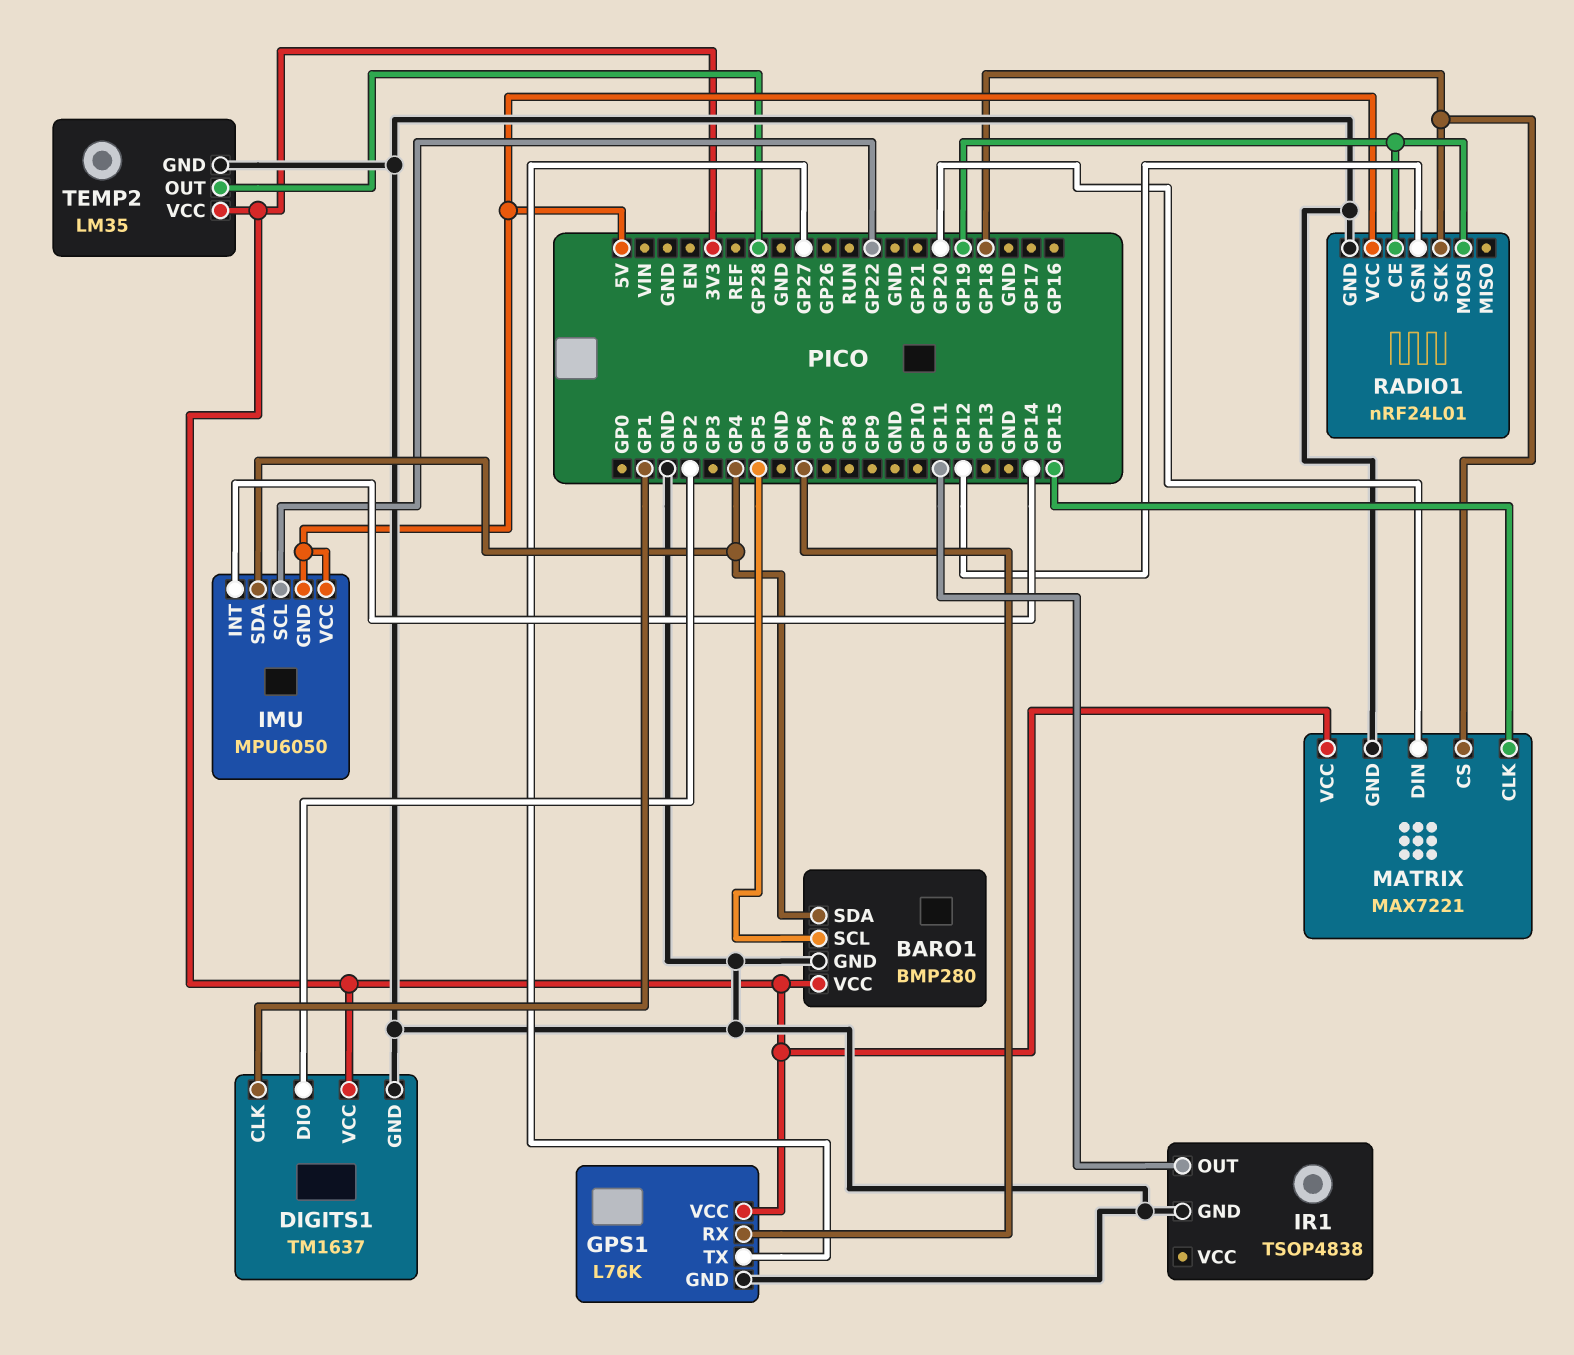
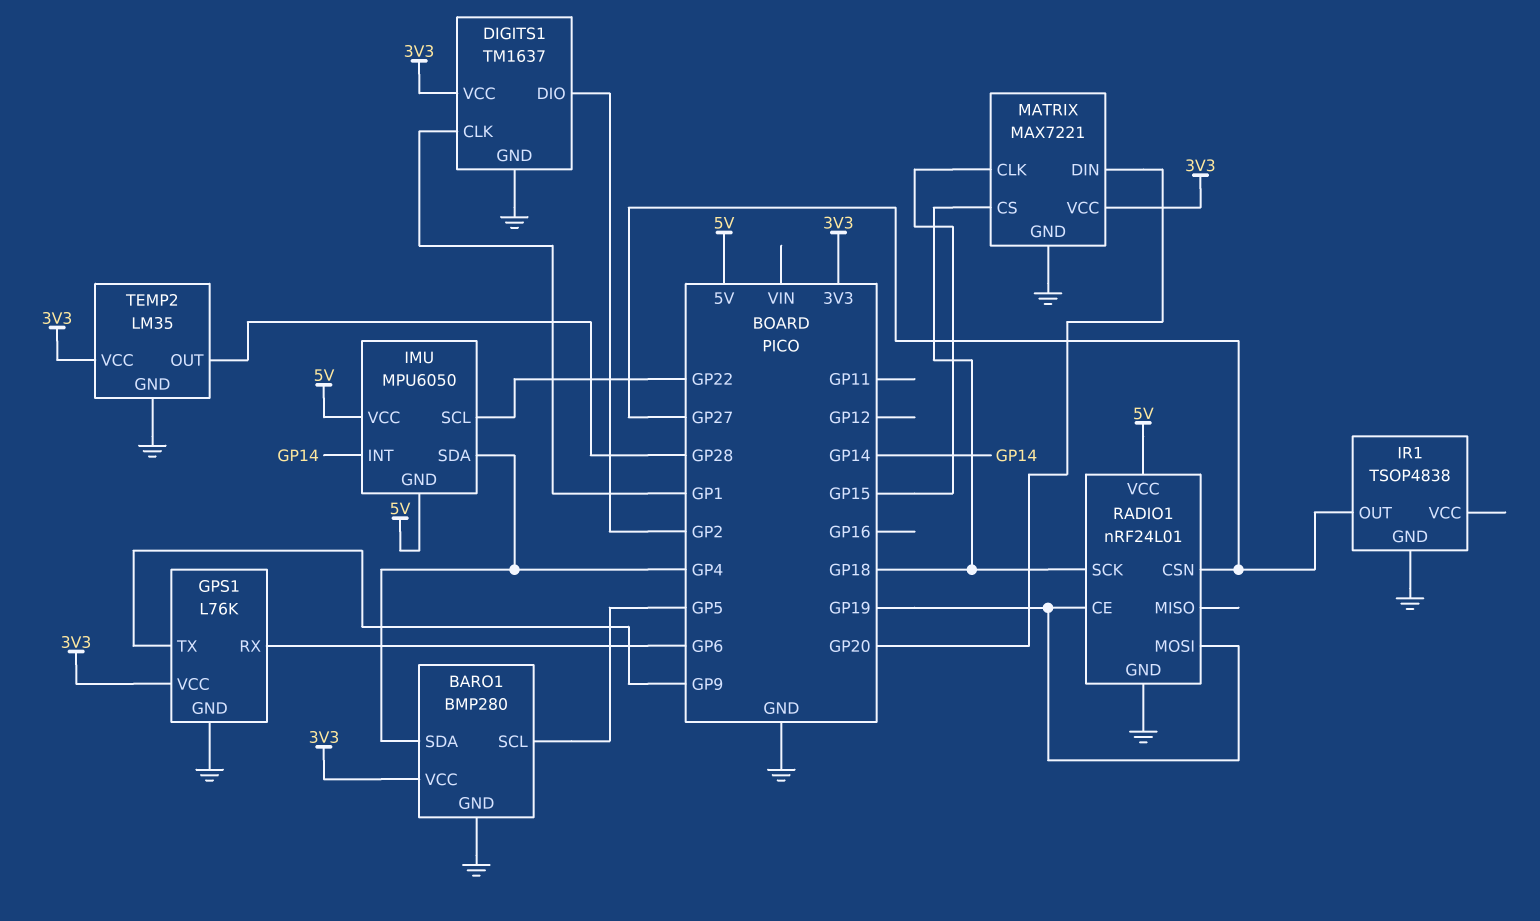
GPS1 pin TX: GP27 -> GP9
IR1 pin OUT: GP11 -> GP27
RADIO1 pin CSN: GP12 -> GP27

